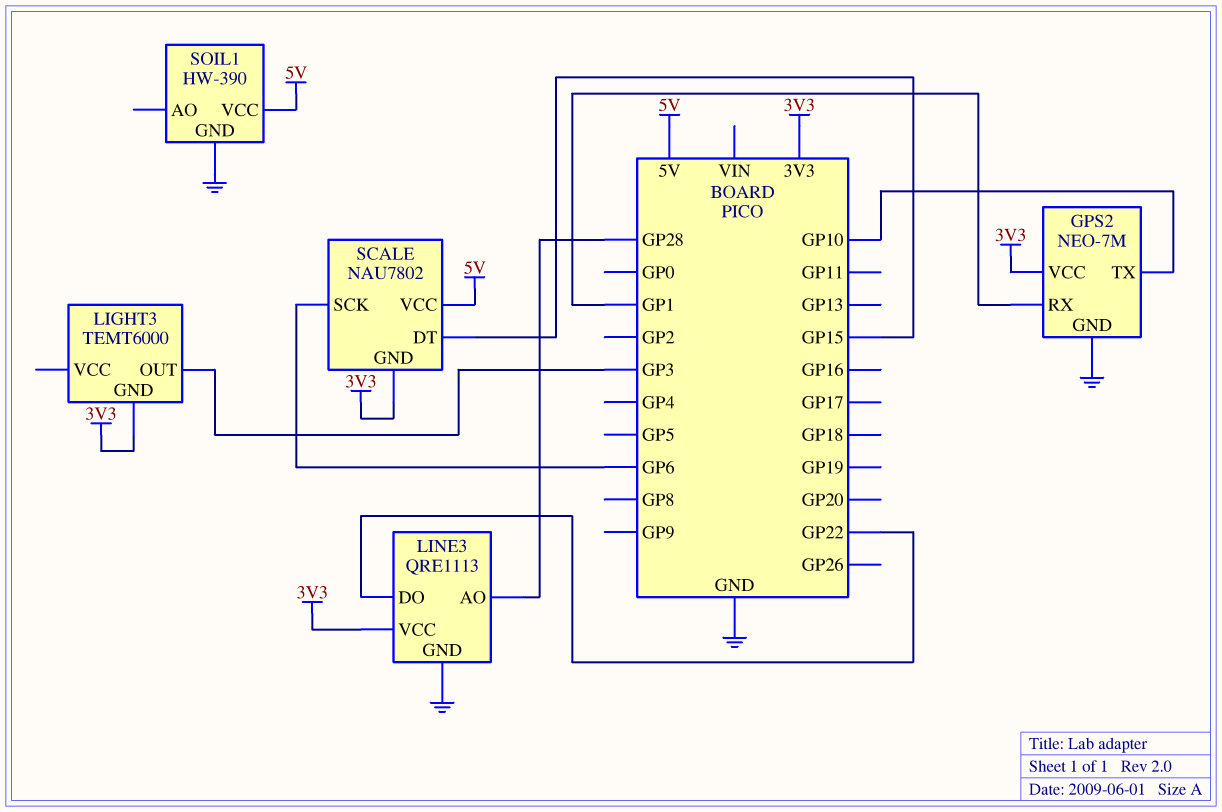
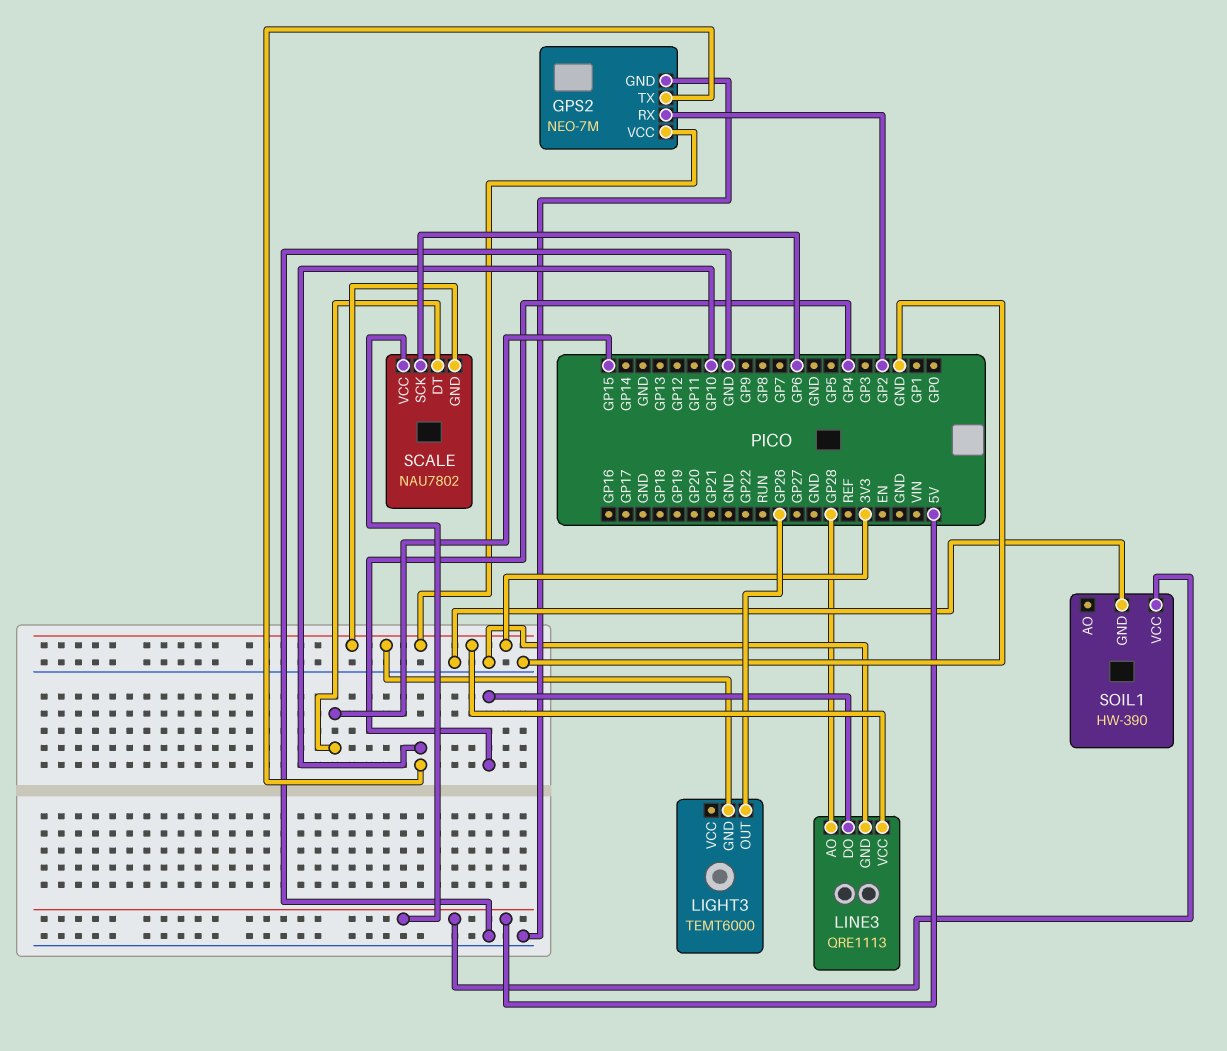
GPS2 pin RX: GP1 -> GP2
LIGHT3 pin OUT: GP3 -> GP26
LINE3 pin DO: GP22 -> GP4

